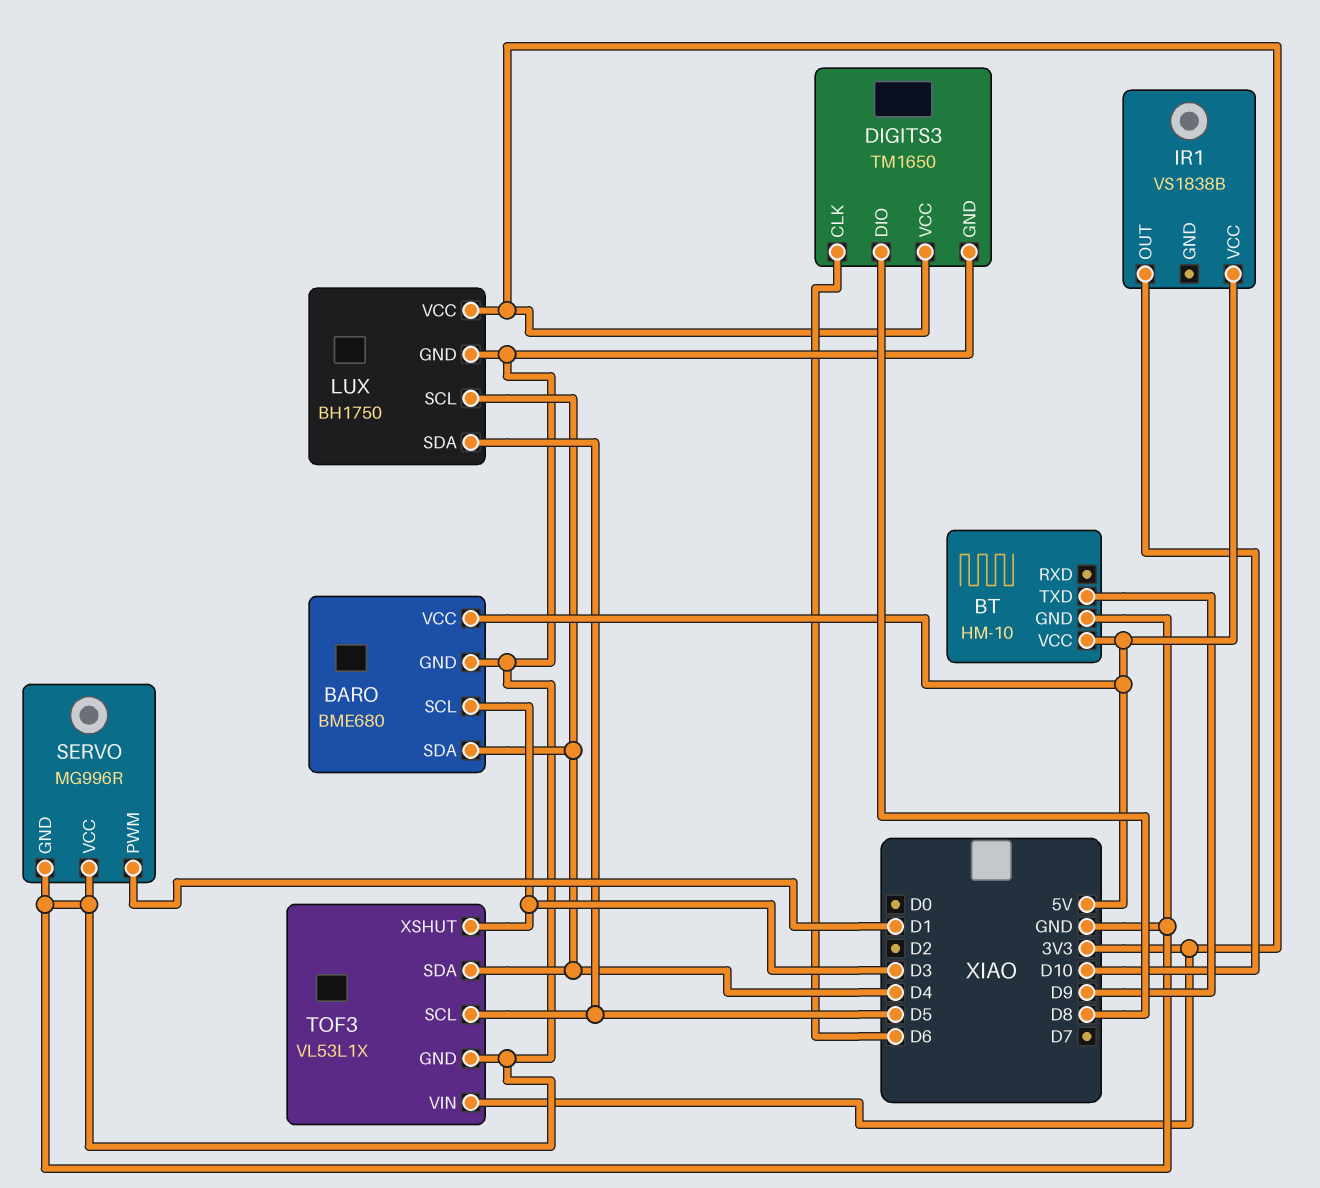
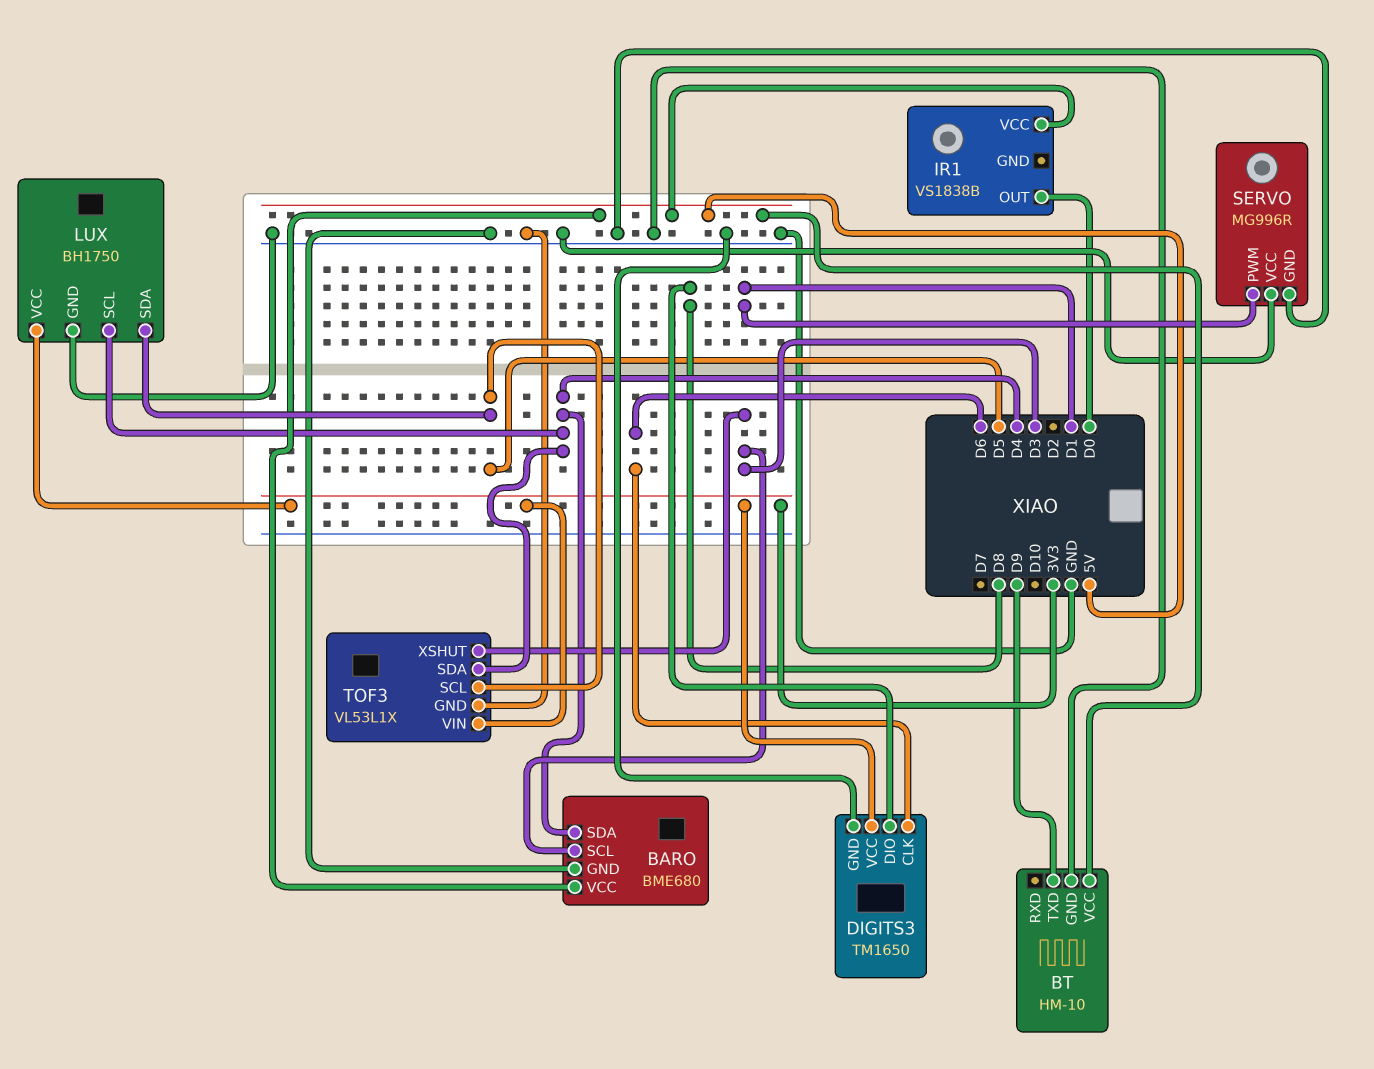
IR1 pin OUT: D10 -> D0

